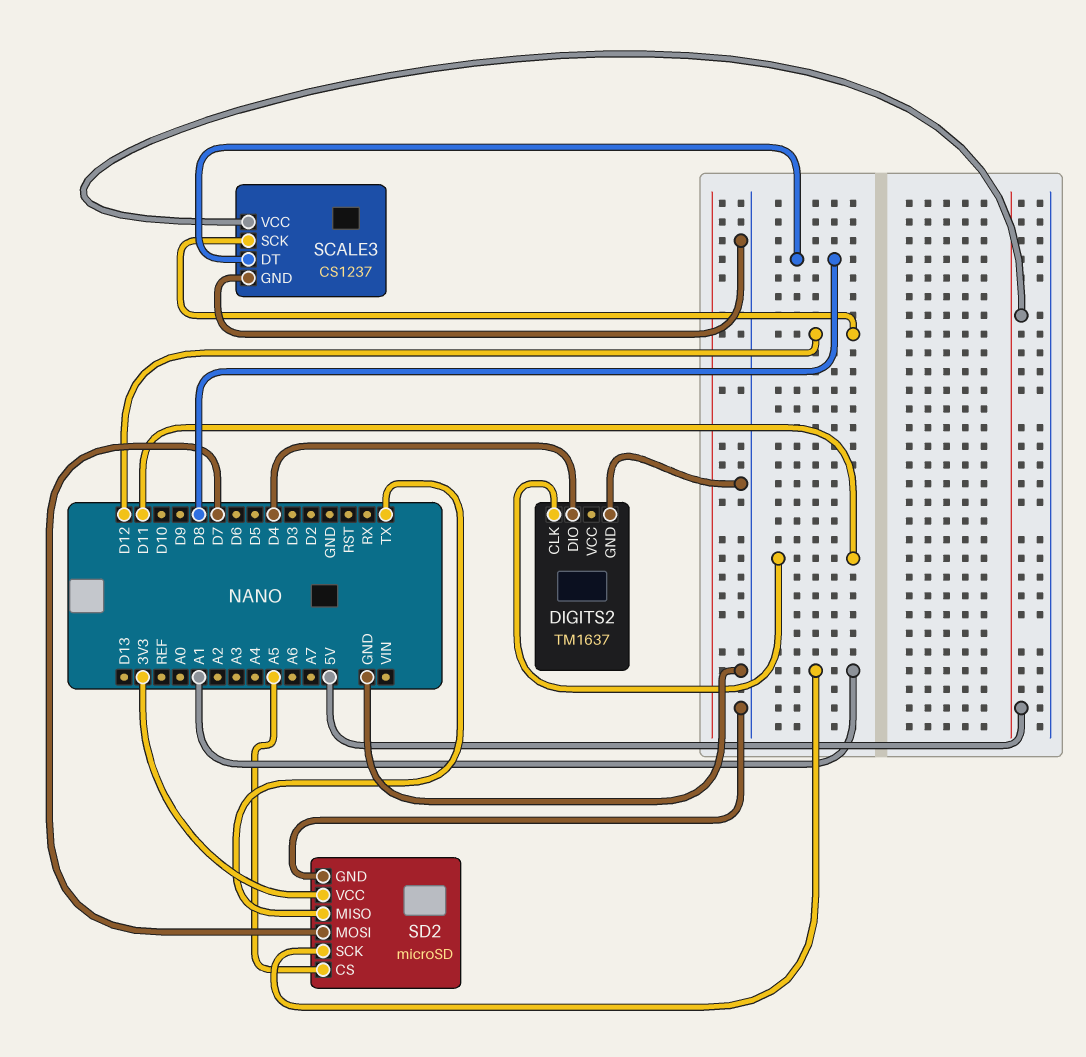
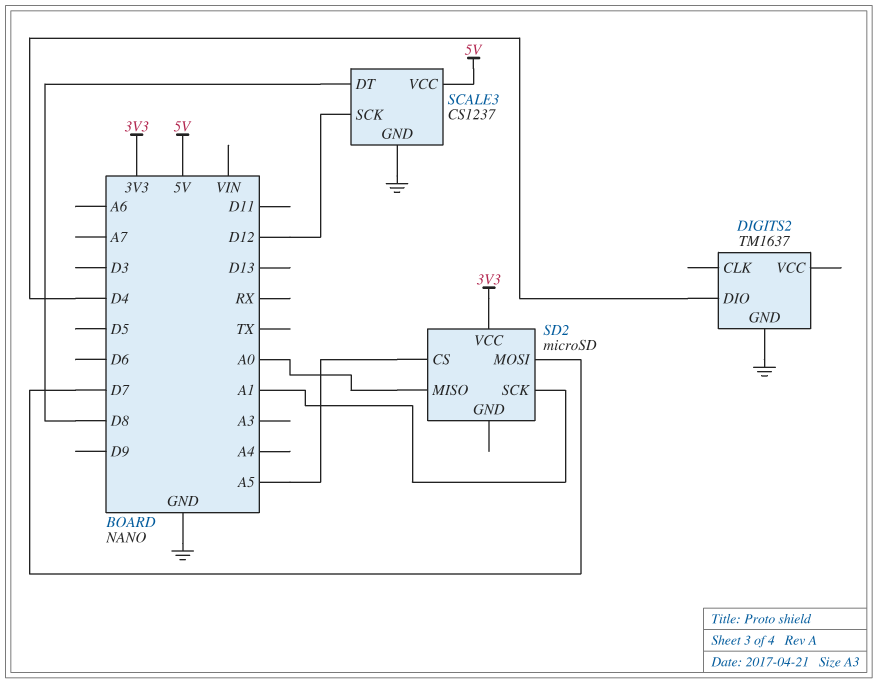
DIGITS2 pin CLK: D11 -> none
SD2 pin GND: GND -> none
SD2 pin MISO: TX -> A0

